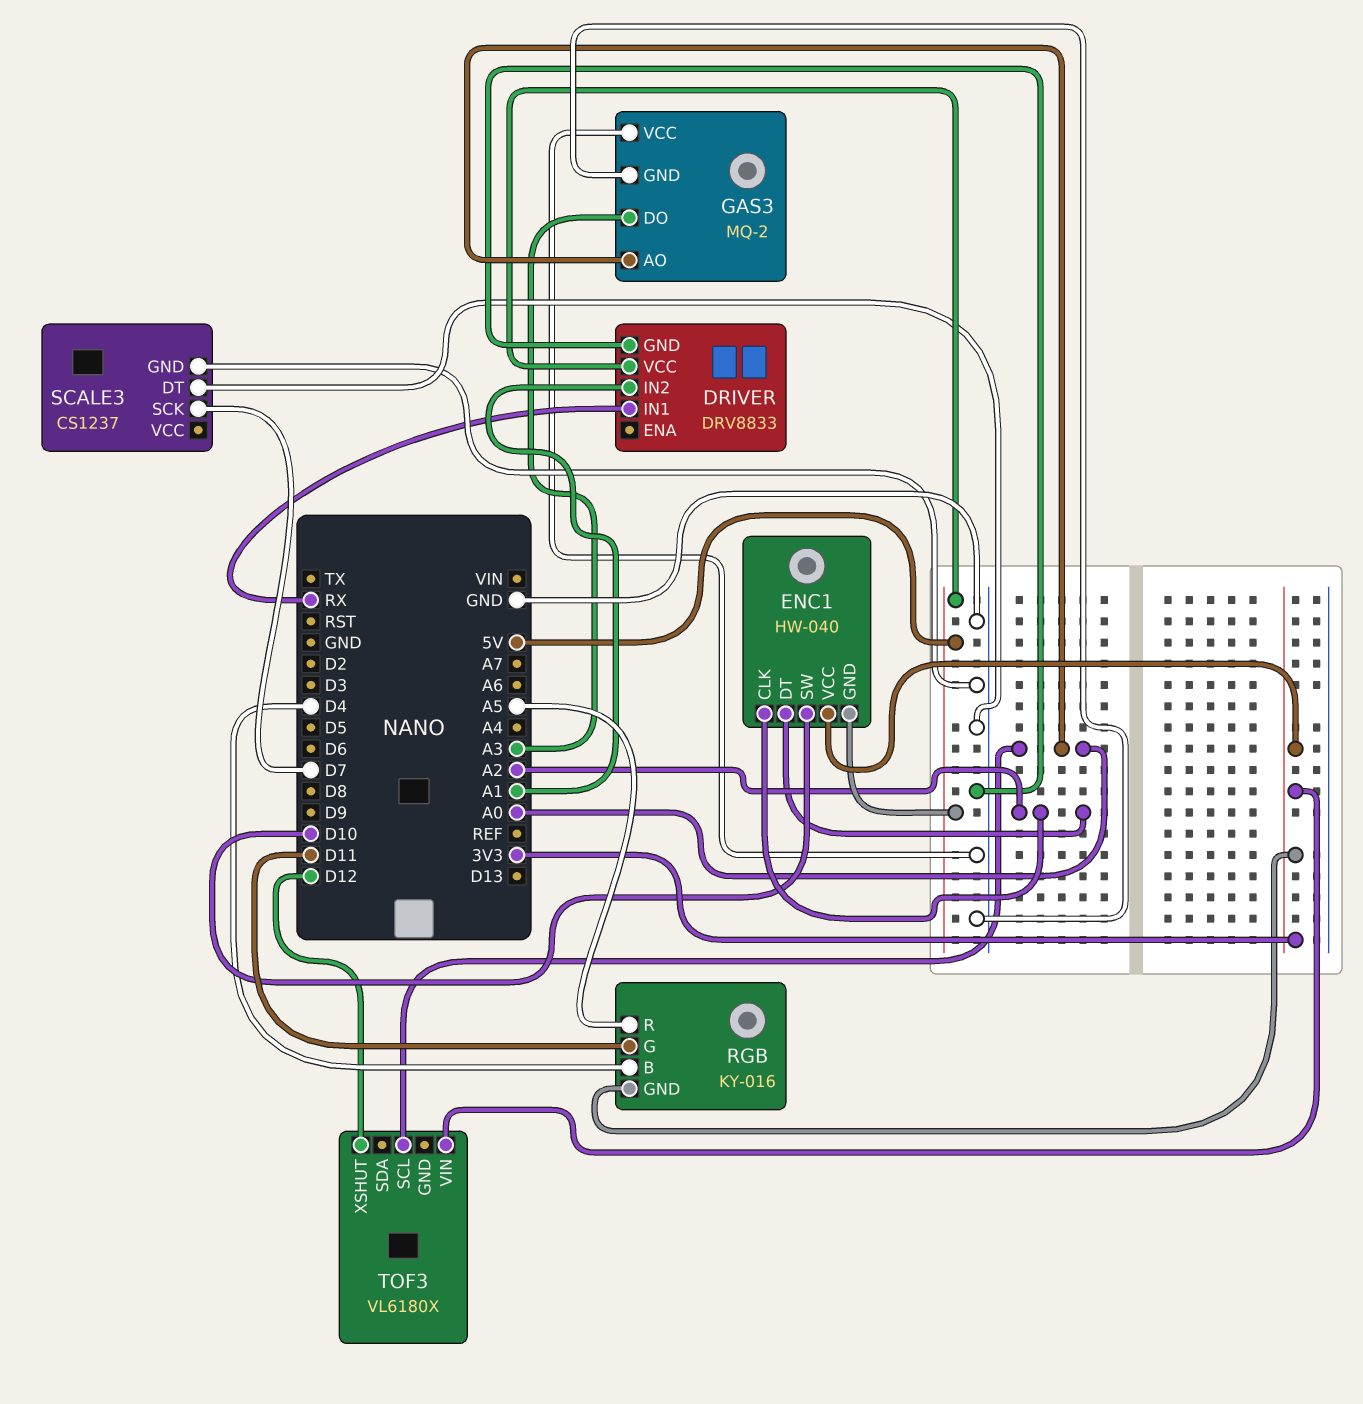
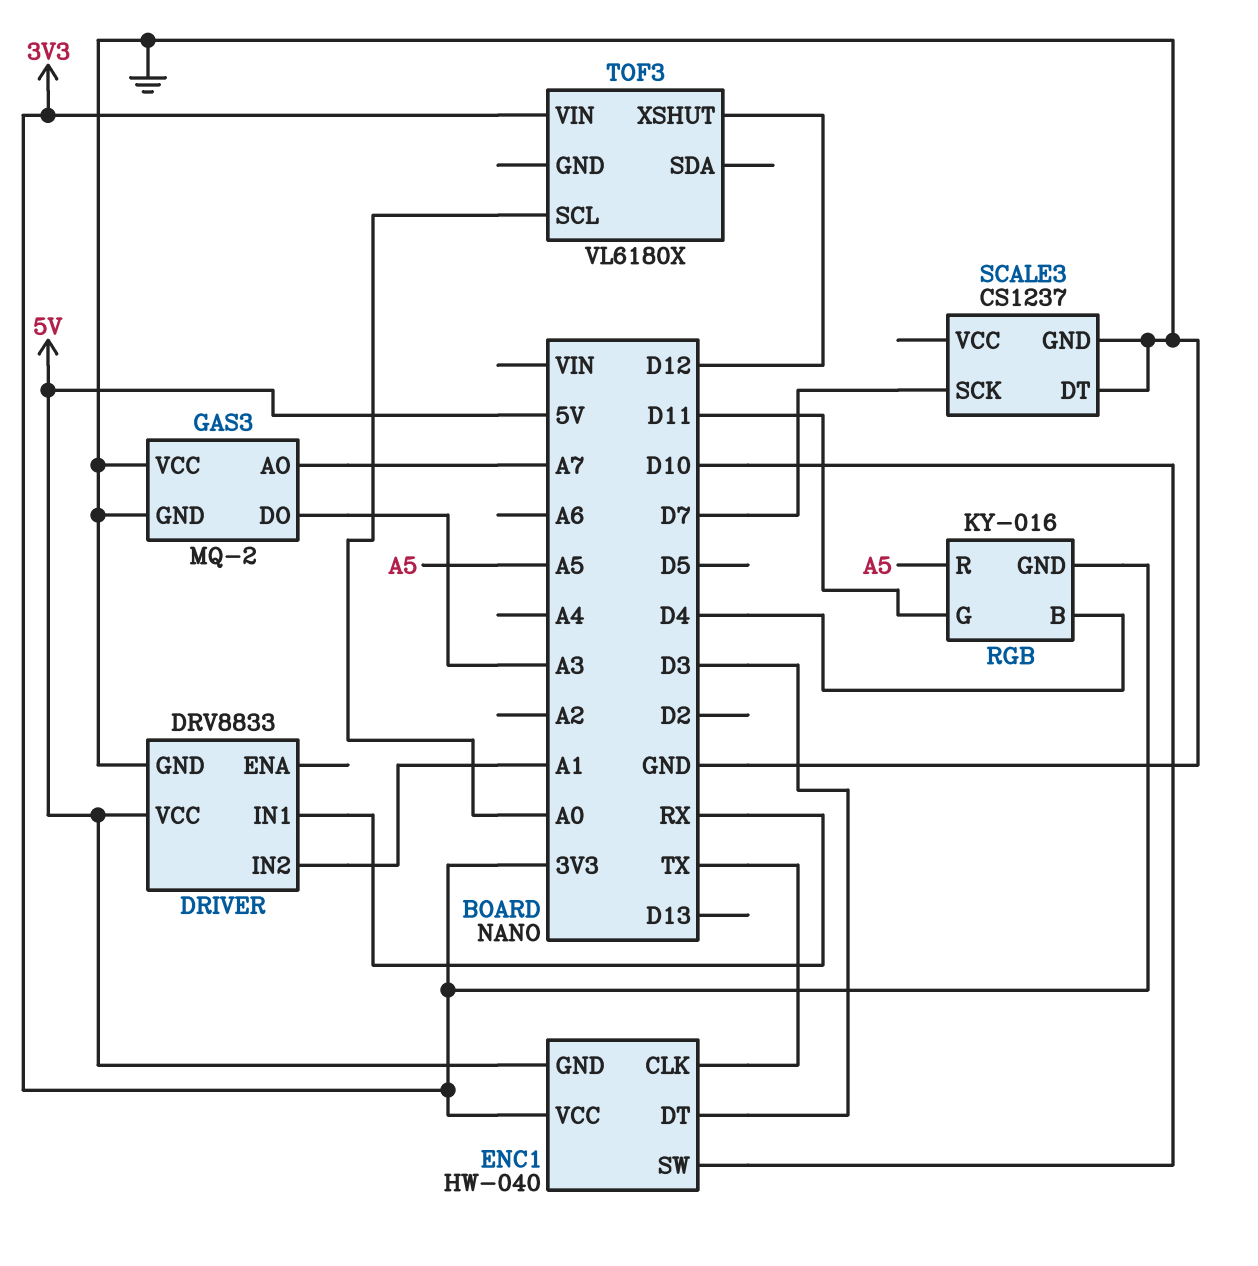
ENC1 pin CLK: A2 -> TX
ENC1 pin DT: A2 -> D3
GAS3 pin AO: A0 -> A7

